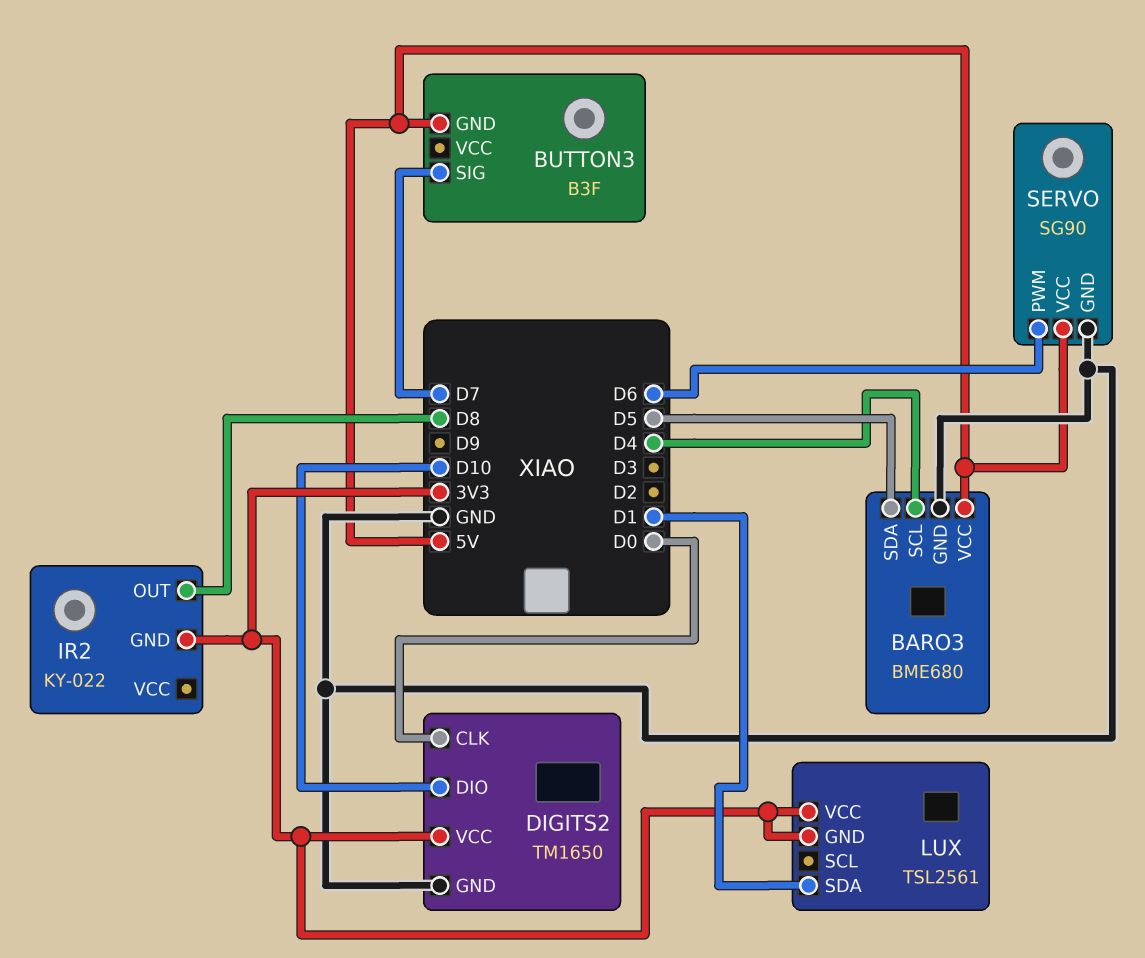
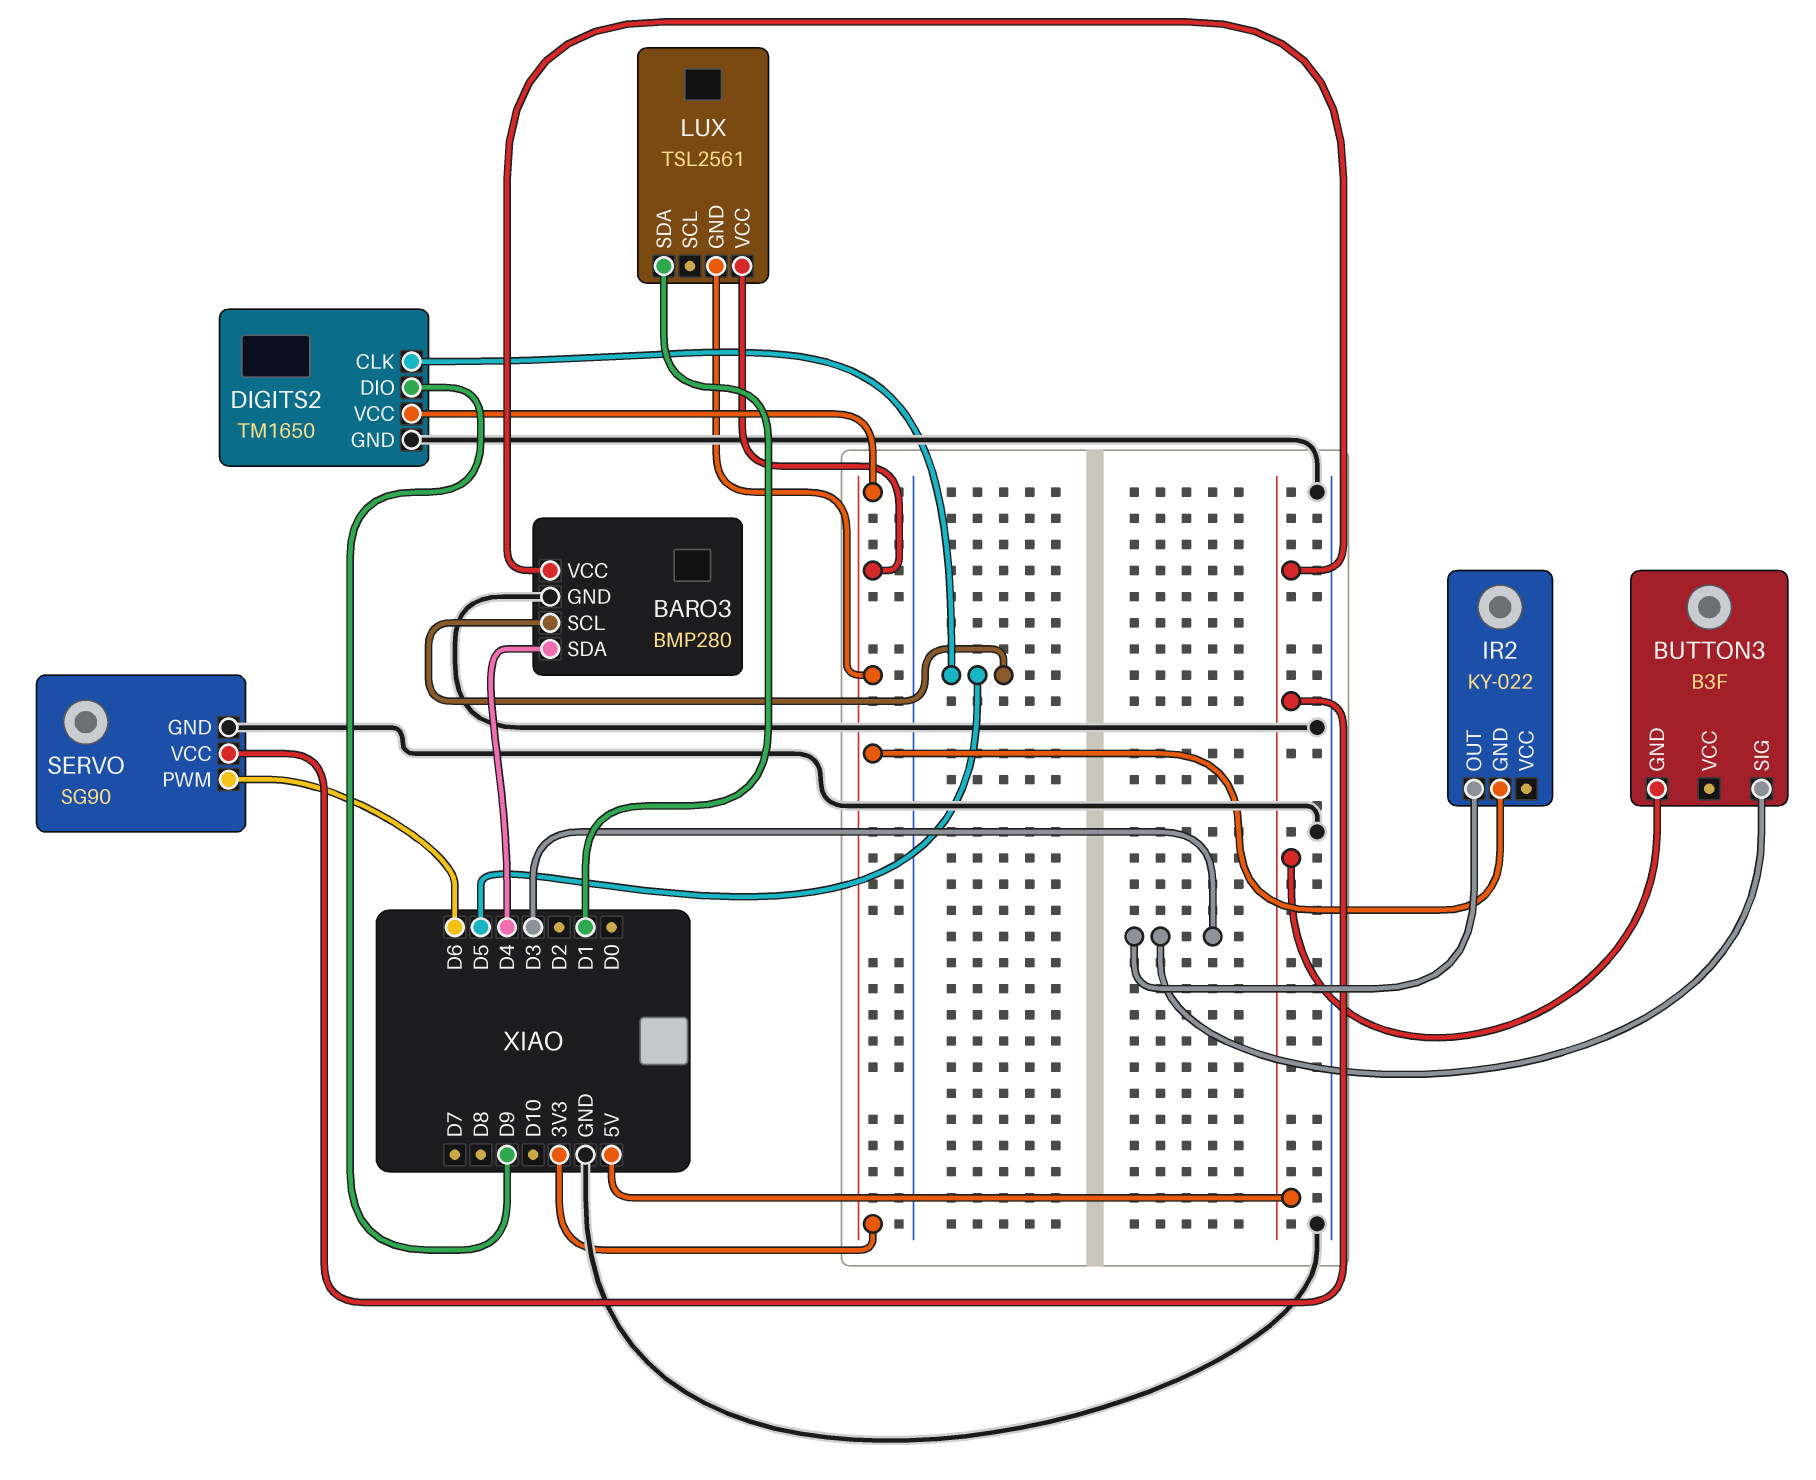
BARO3: BME680 -> BMP280
BARO3 pin SCL: D4 -> D5
BARO3 pin SDA: D5 -> D4
BUTTON3 pin SIG: D7 -> D3
DIGITS2 pin CLK: D0 -> D5
DIGITS2 pin DIO: D10 -> D9
IR2 pin OUT: D8 -> D3

